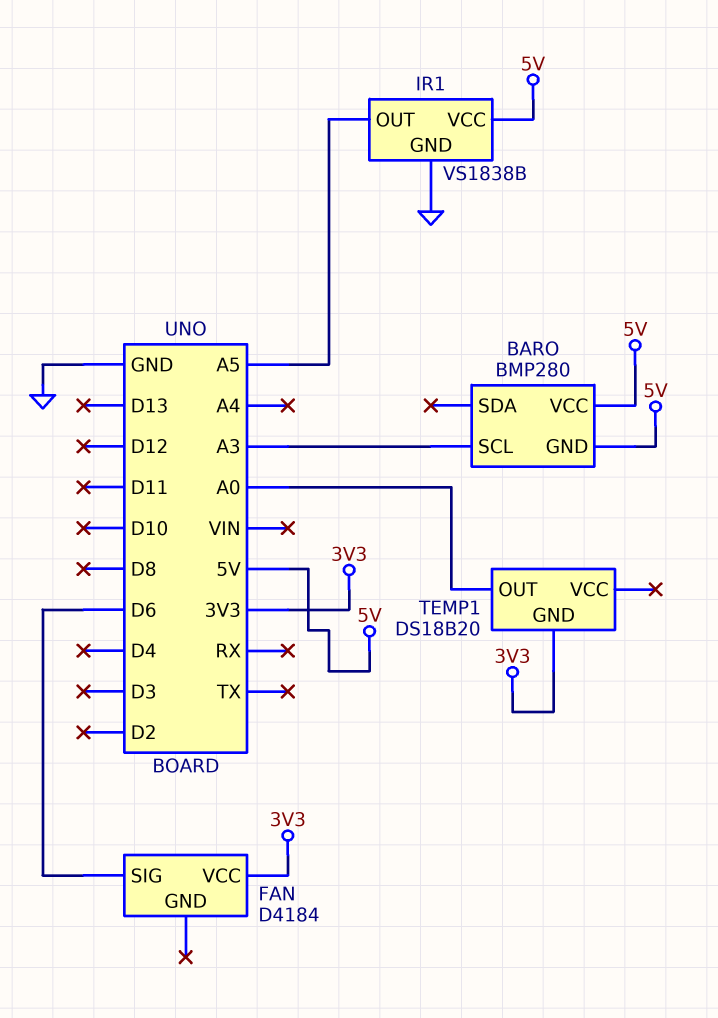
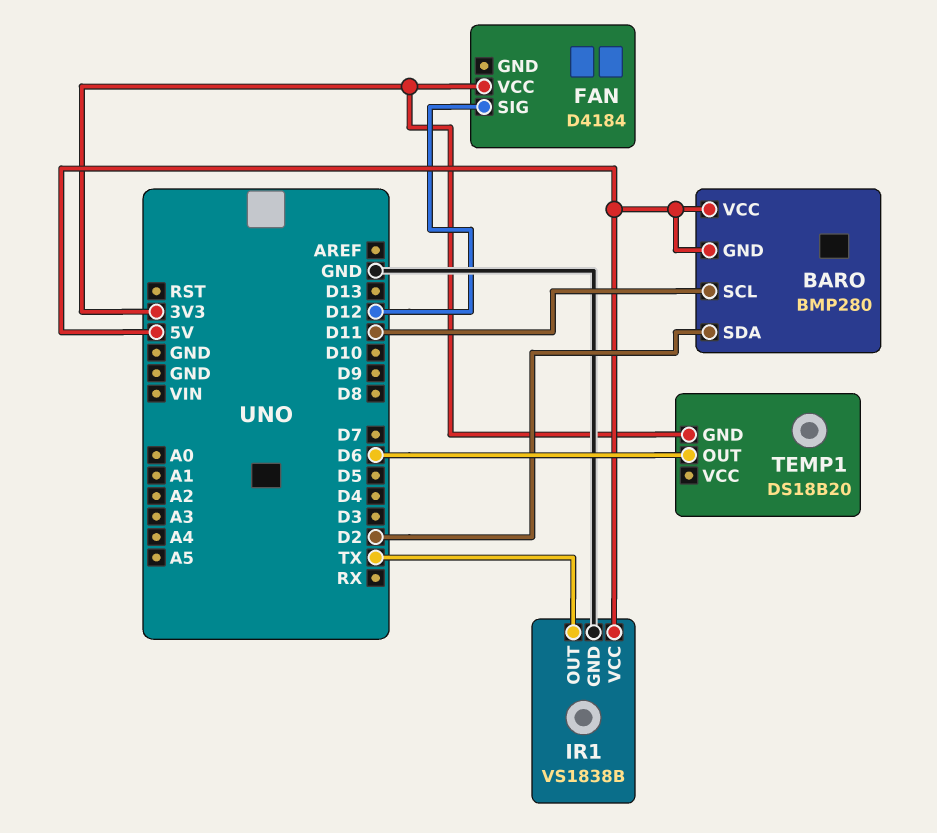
BARO pin SCL: A3 -> D11
BARO pin SDA: none -> D2
FAN pin SIG: D6 -> D12
IR1 pin OUT: A5 -> TX
TEMP1 pin OUT: A0 -> D6

